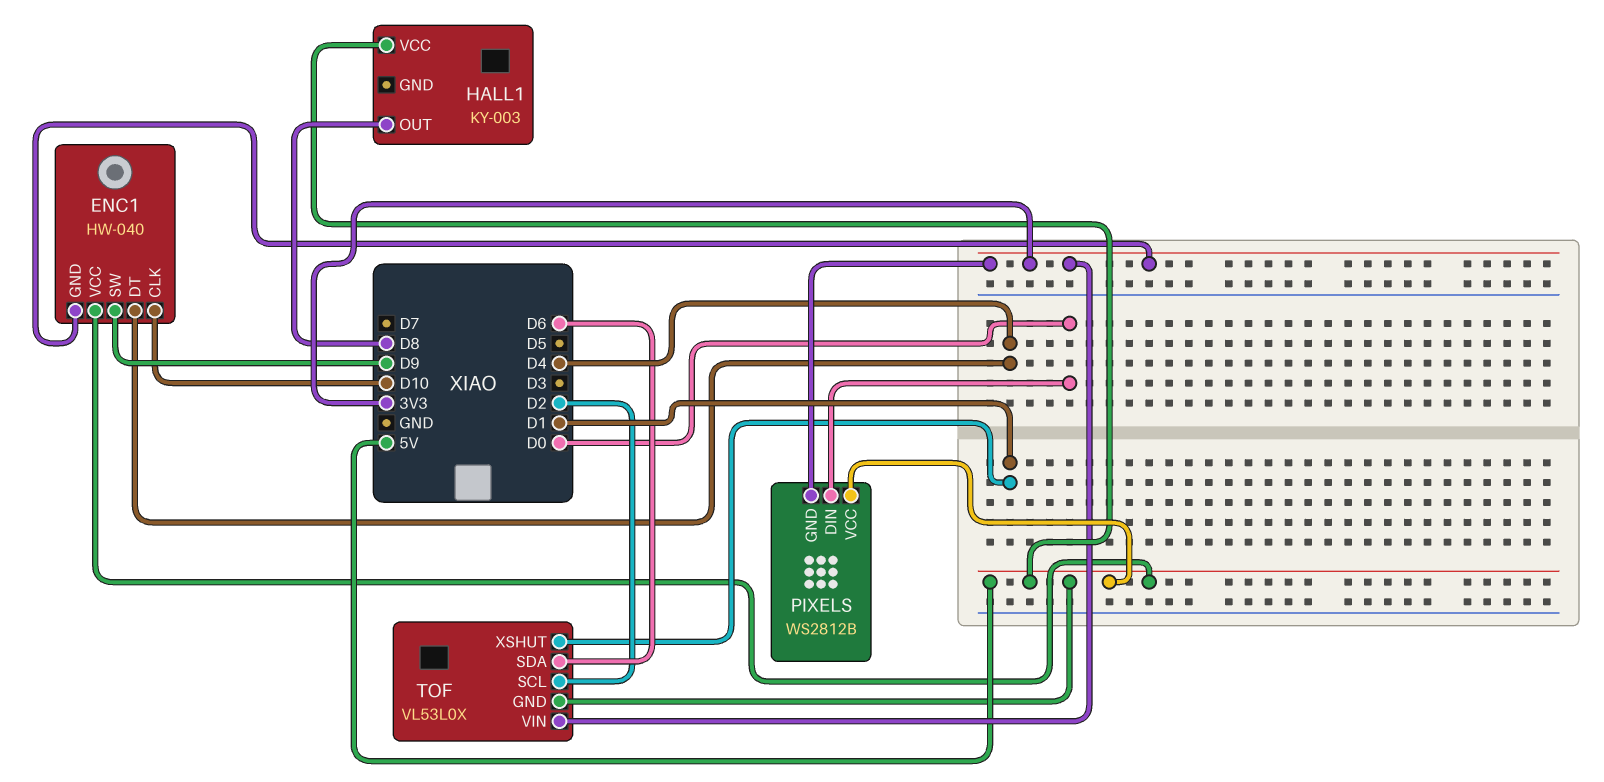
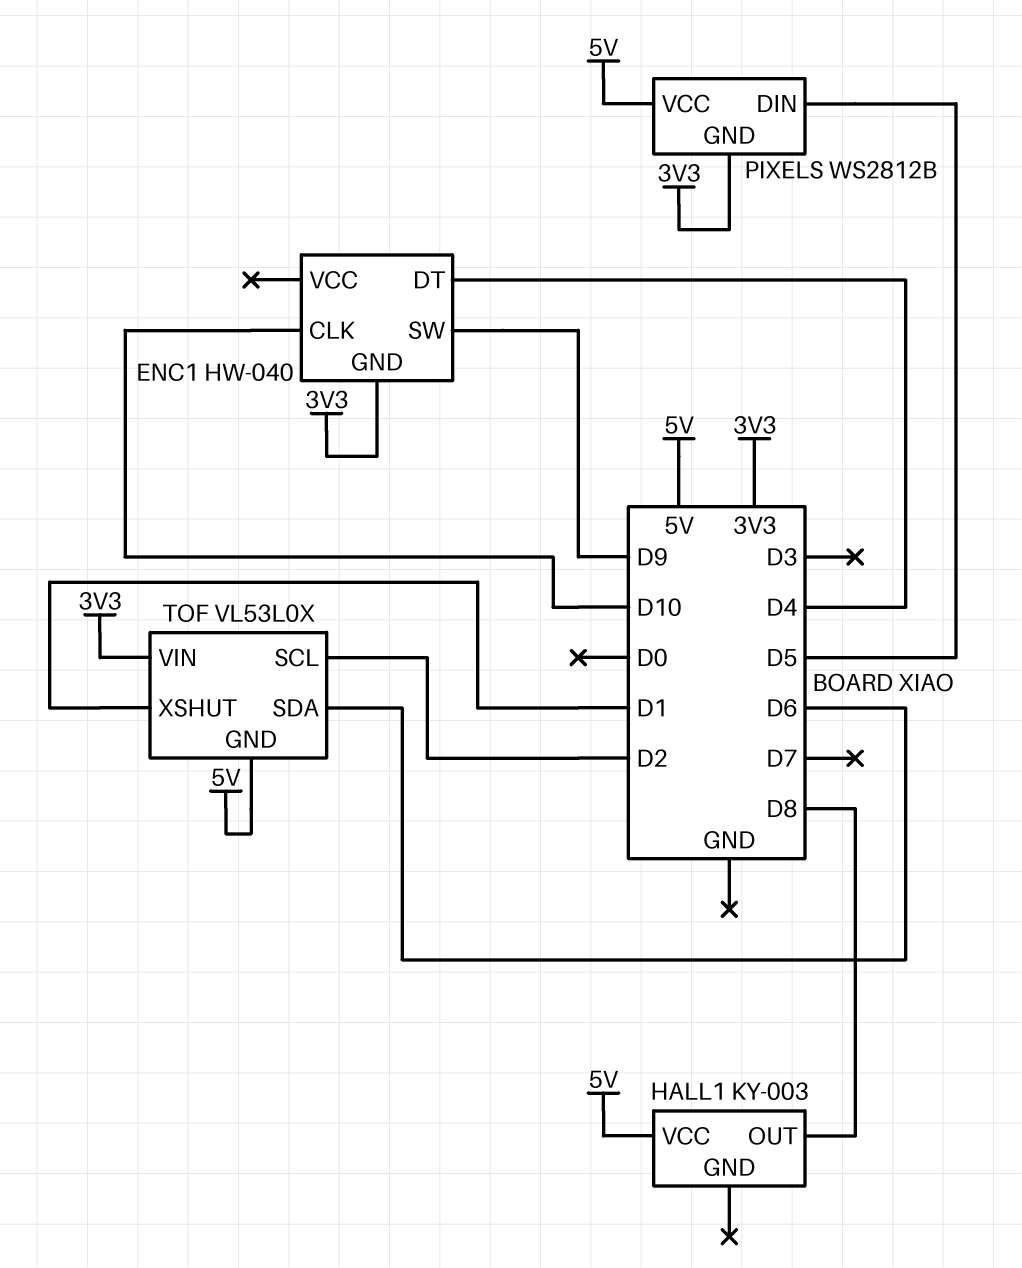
ENC1 pin VCC: 5V -> none
PIXELS pin DIN: D0 -> D5

